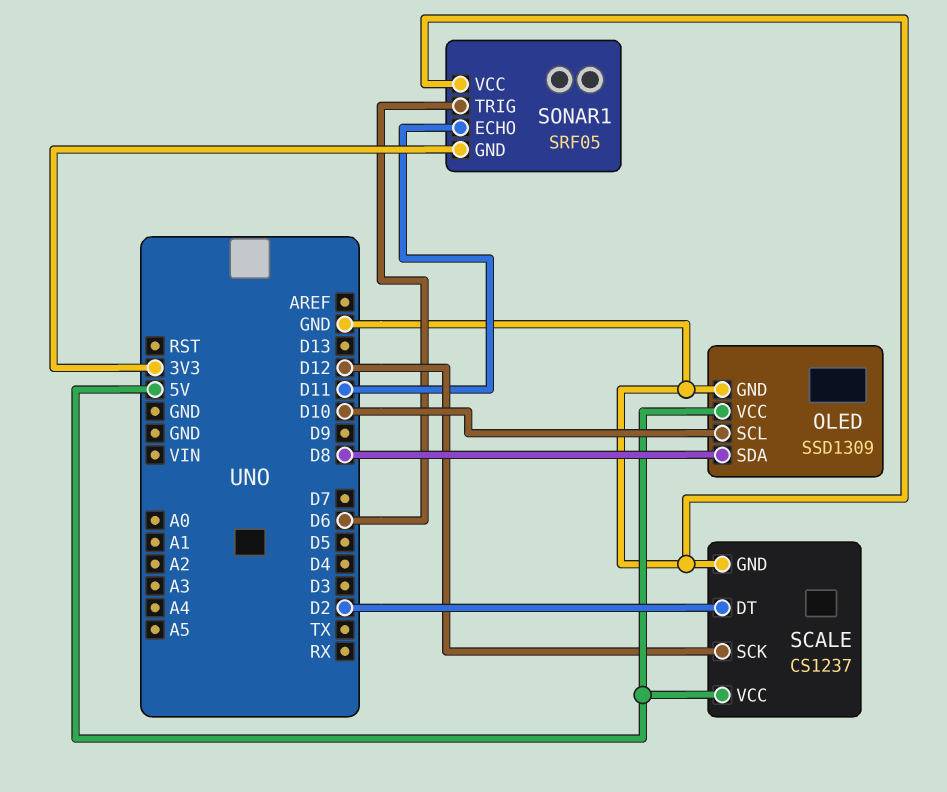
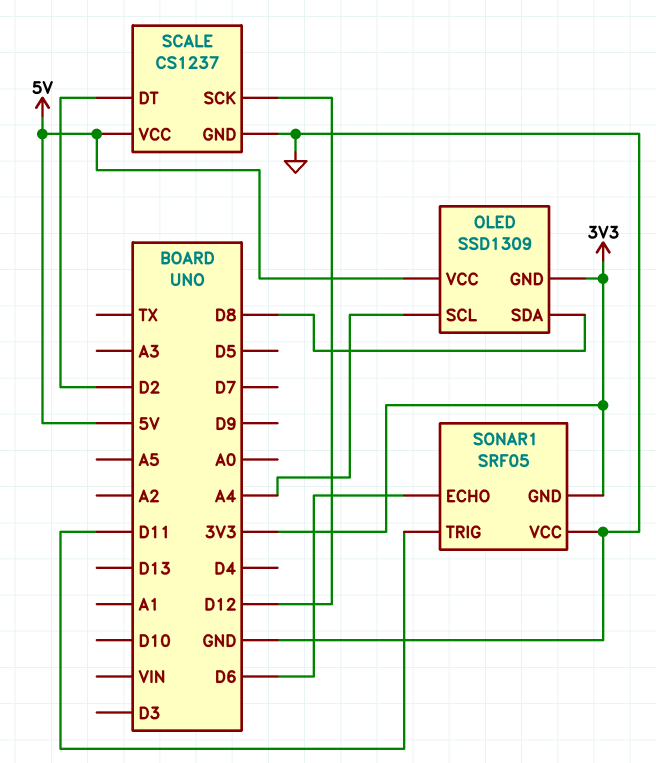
OLED pin GND: GND -> 3V3
OLED pin SCL: D10 -> A4
SONAR1 pin ECHO: D11 -> D6
SONAR1 pin TRIG: D6 -> D11

